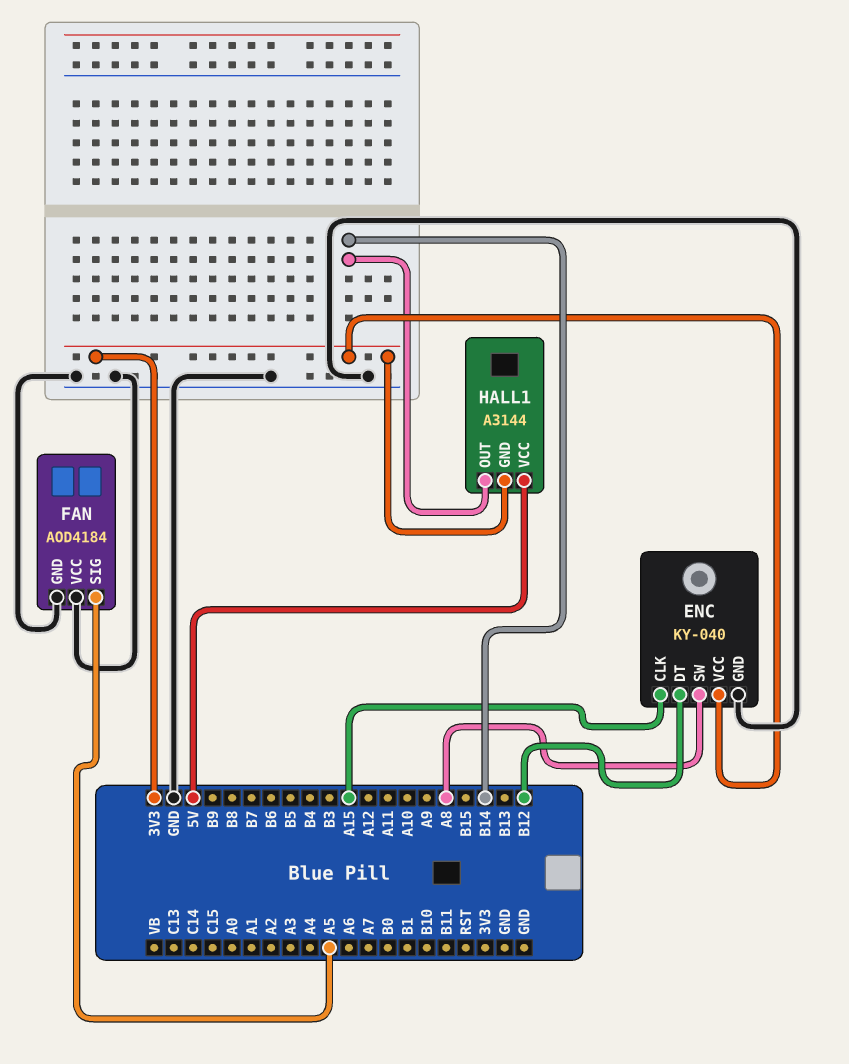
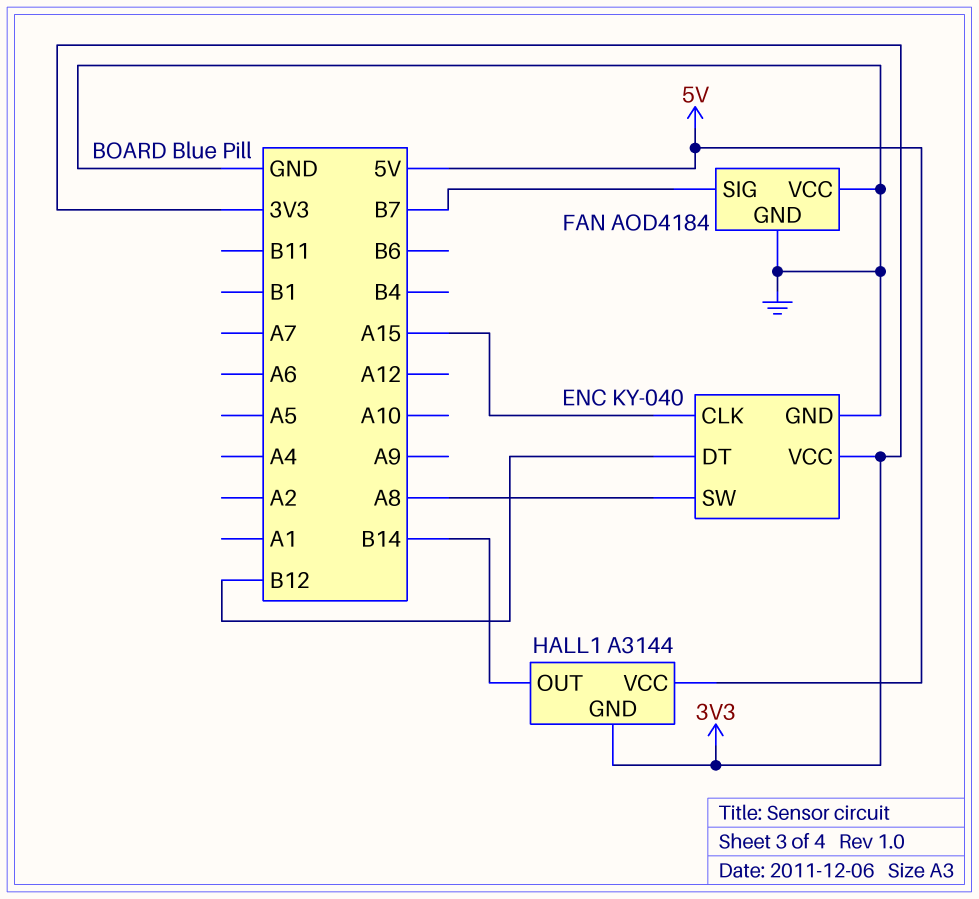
FAN pin SIG: A5 -> B7

